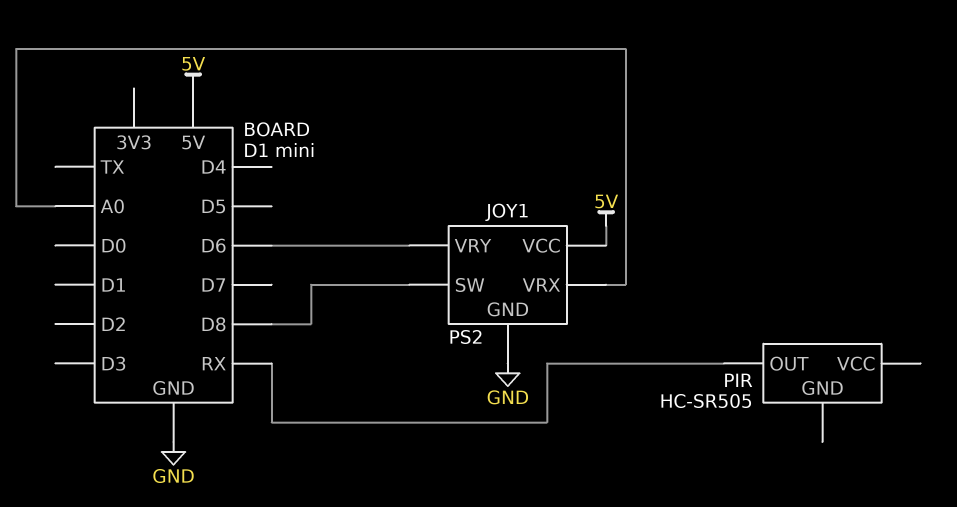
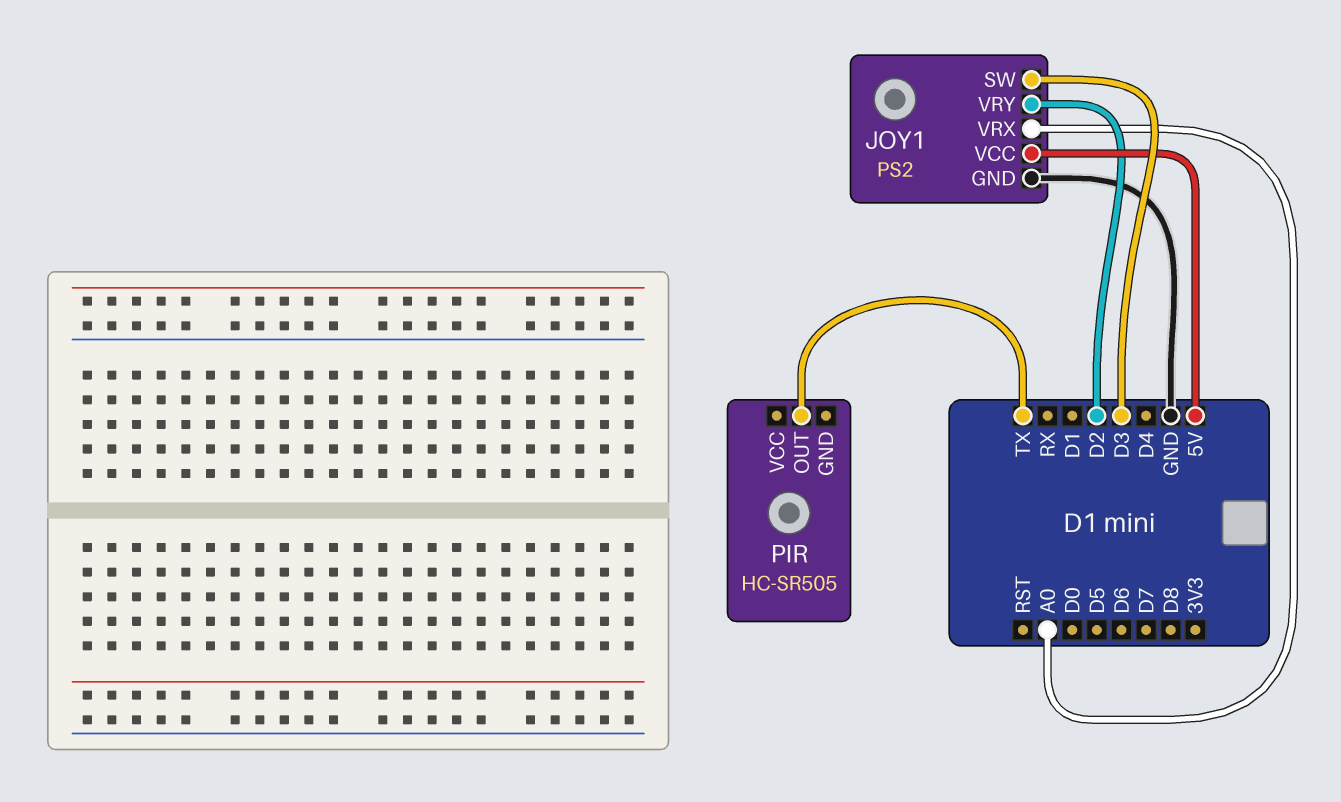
JOY1 pin SW: D8 -> D3
JOY1 pin VRY: D6 -> D2
PIR pin OUT: RX -> TX

